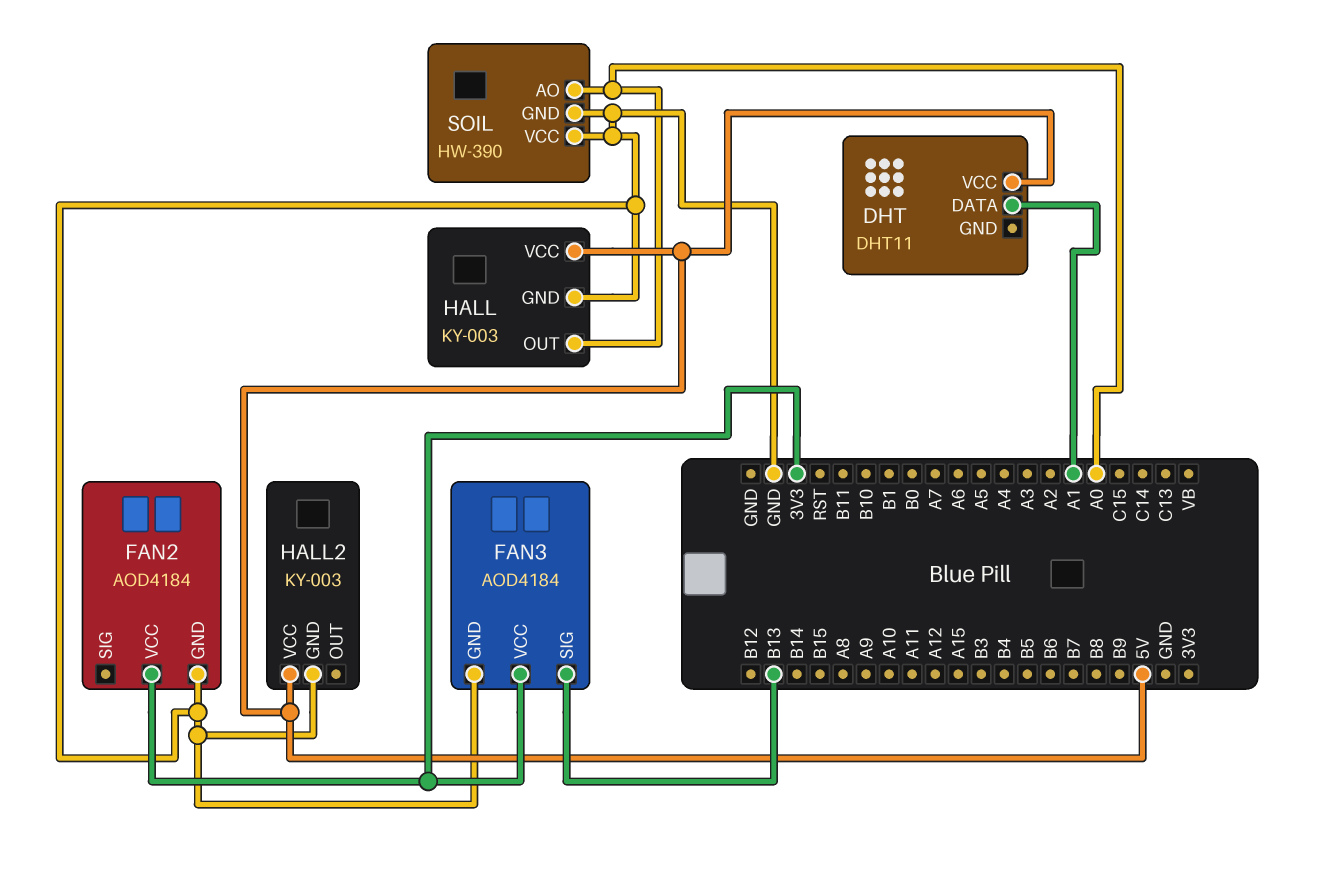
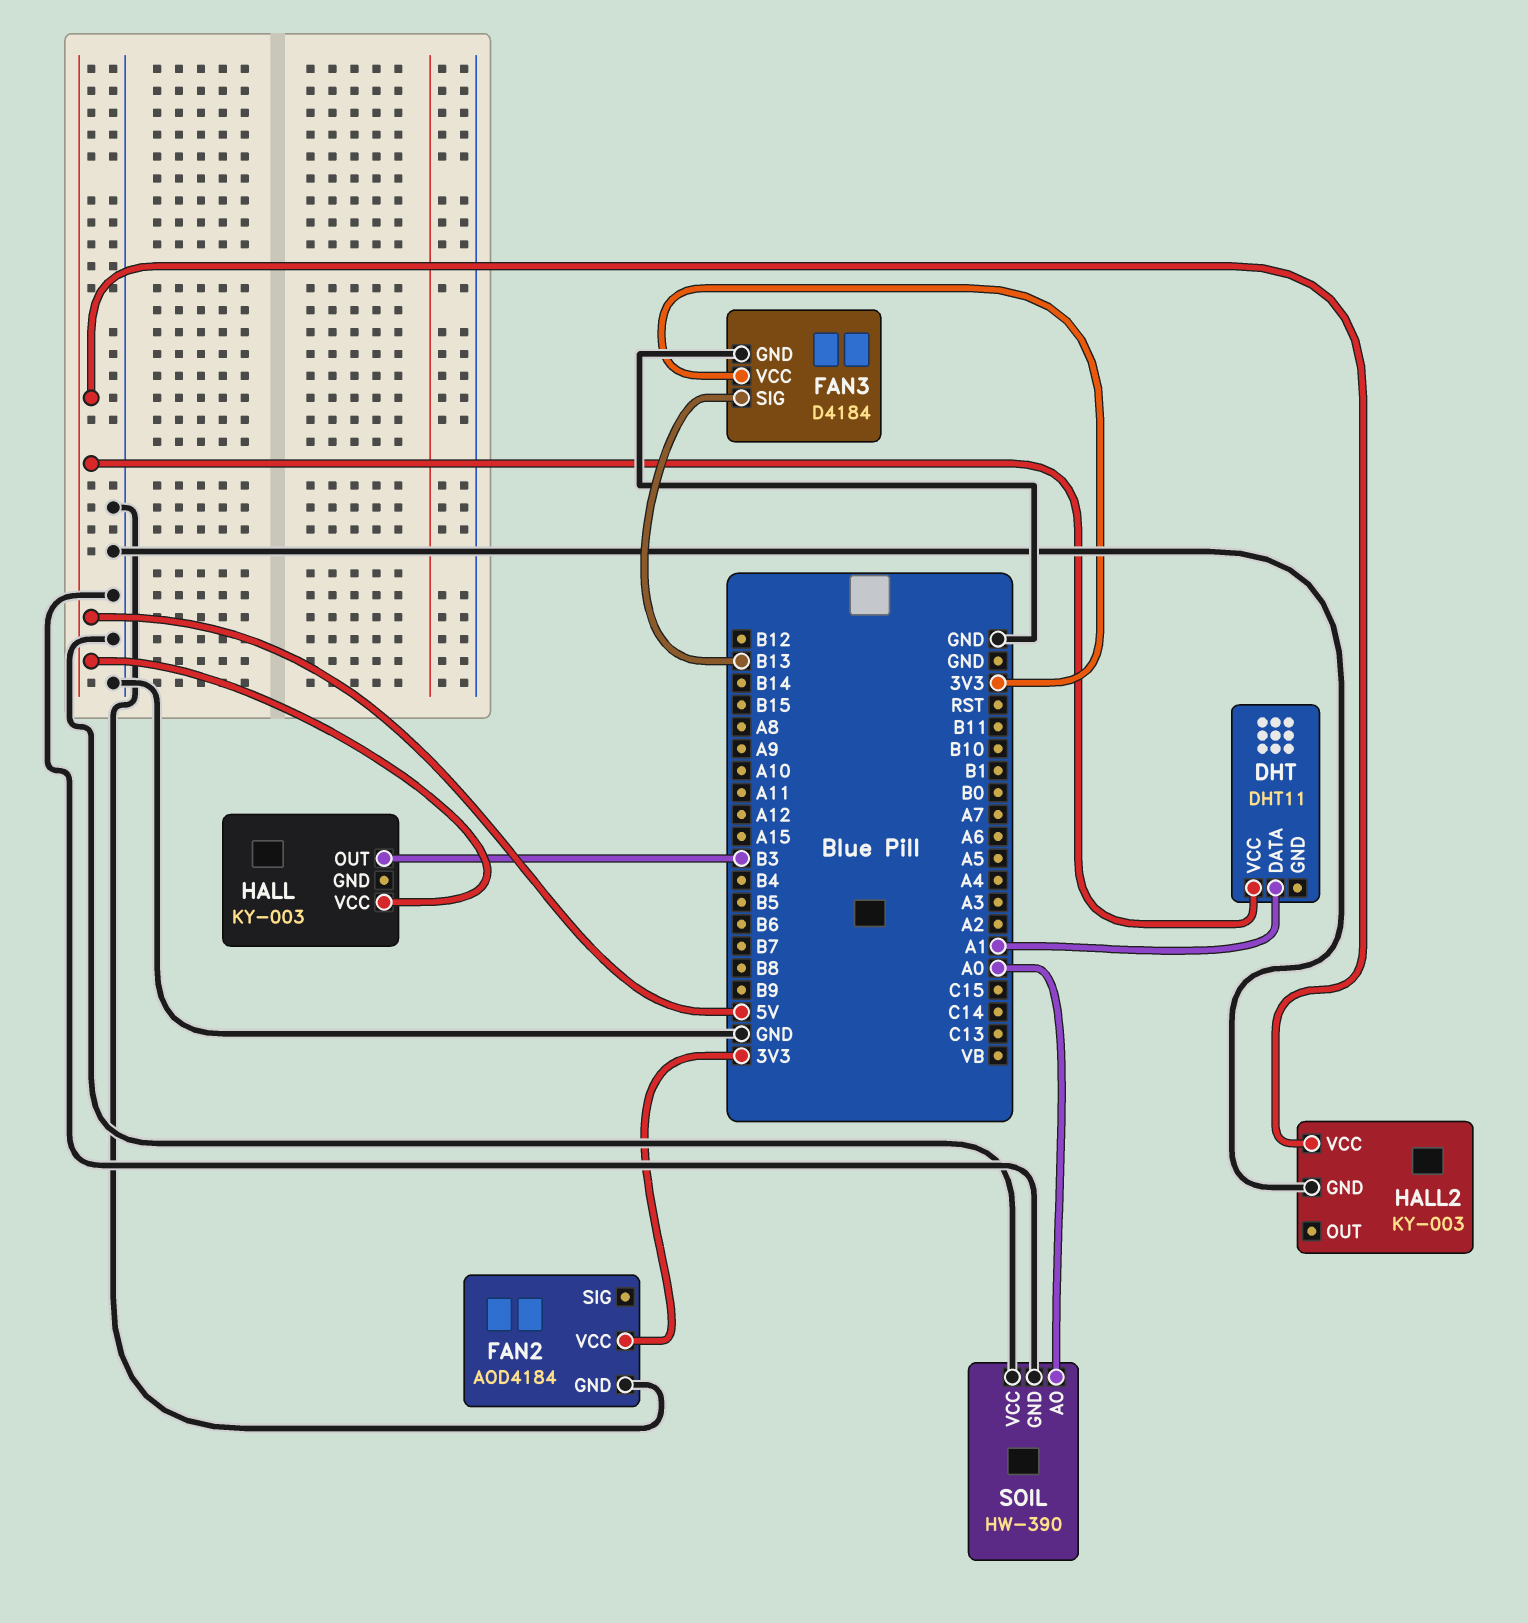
FAN3: AOD4184 -> D4184
HALL pin GND: GND -> none
HALL pin OUT: A0 -> B3

